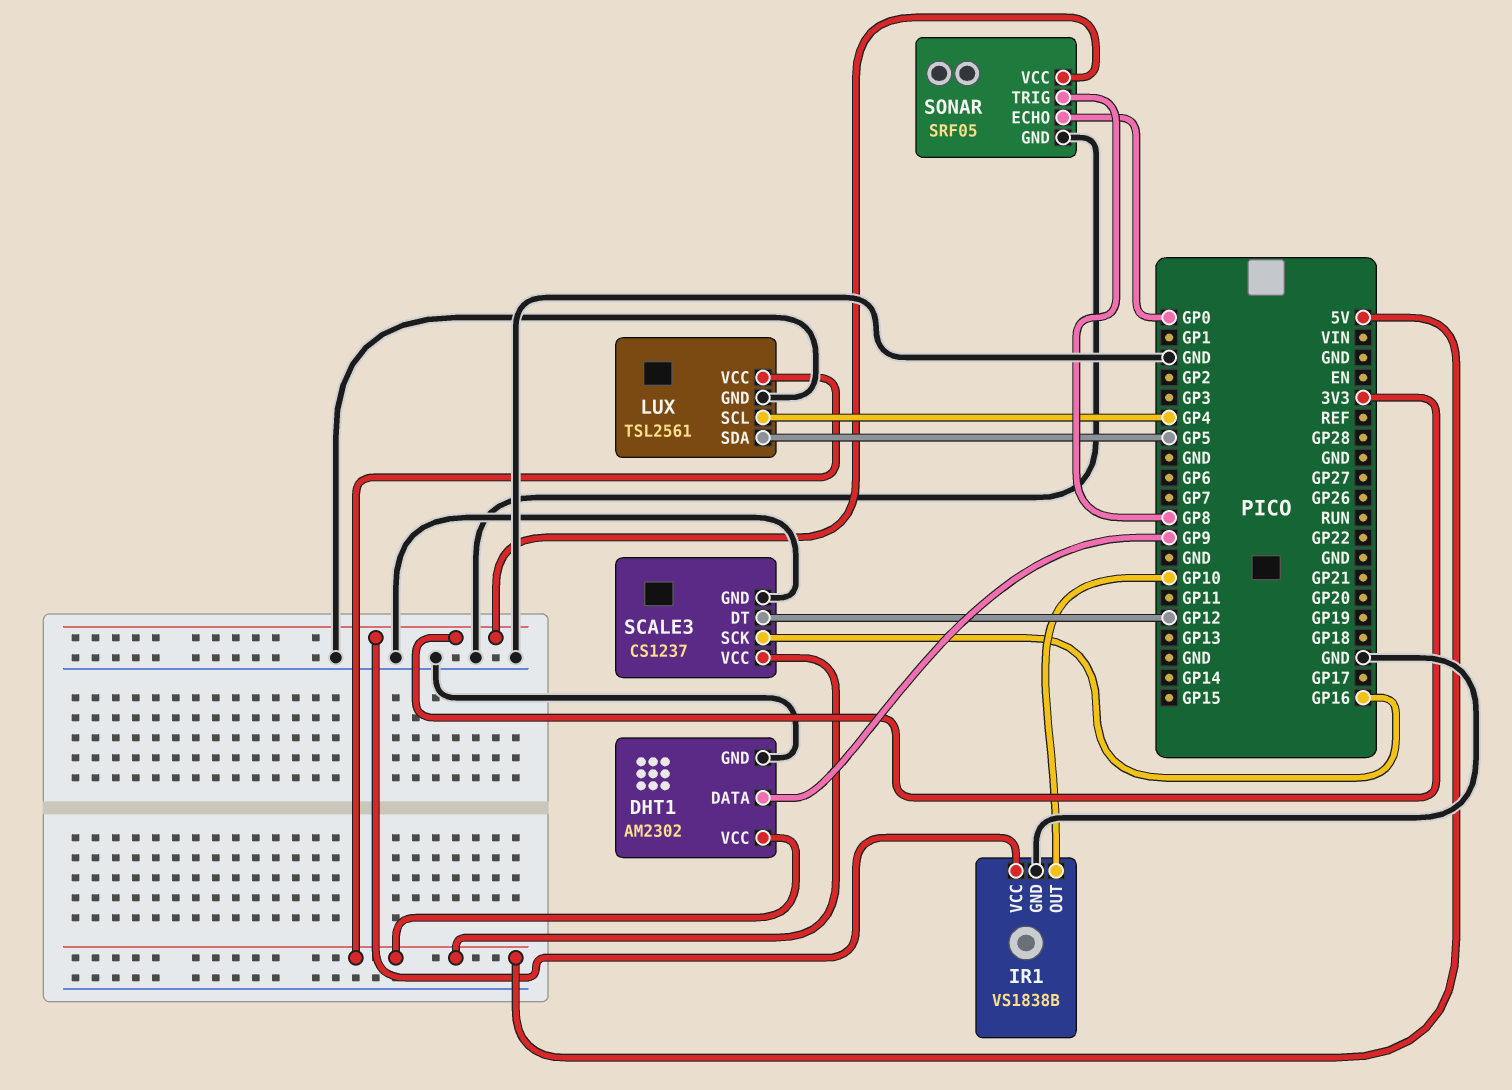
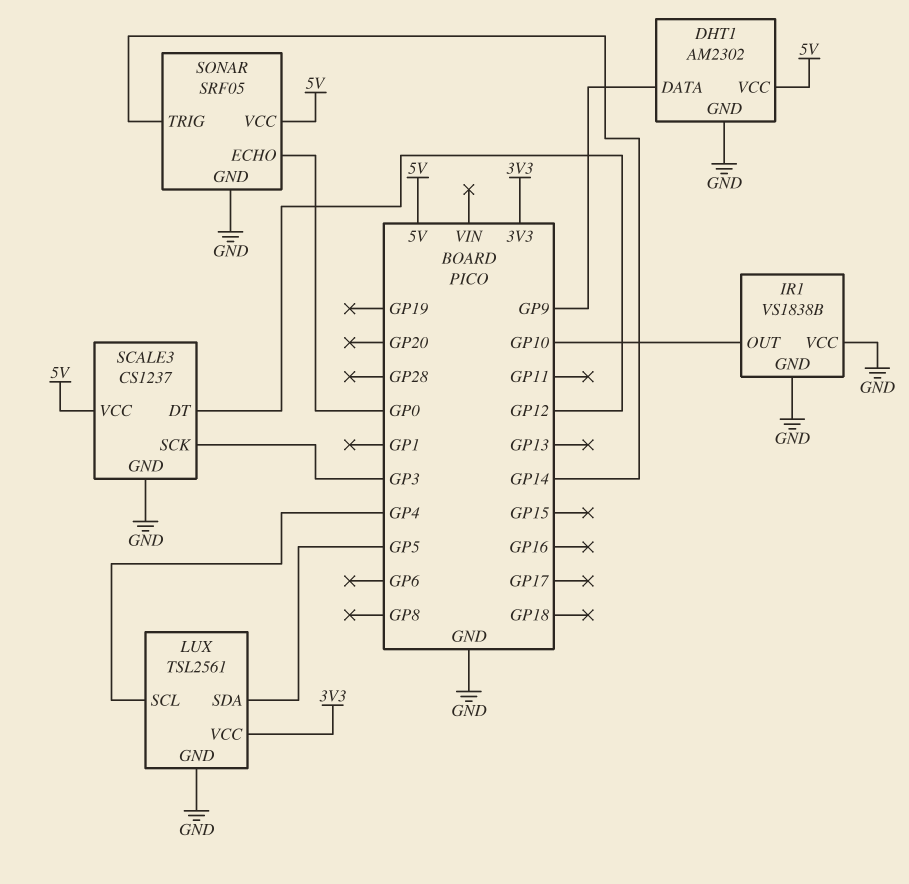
IR1 pin VCC: 3V3 -> GND
LUX pin VCC: 5V -> 3V3
SCALE3 pin SCK: GP16 -> GP3
SONAR pin TRIG: GP8 -> GP14
SONAR pin VCC: 3V3 -> 5V

